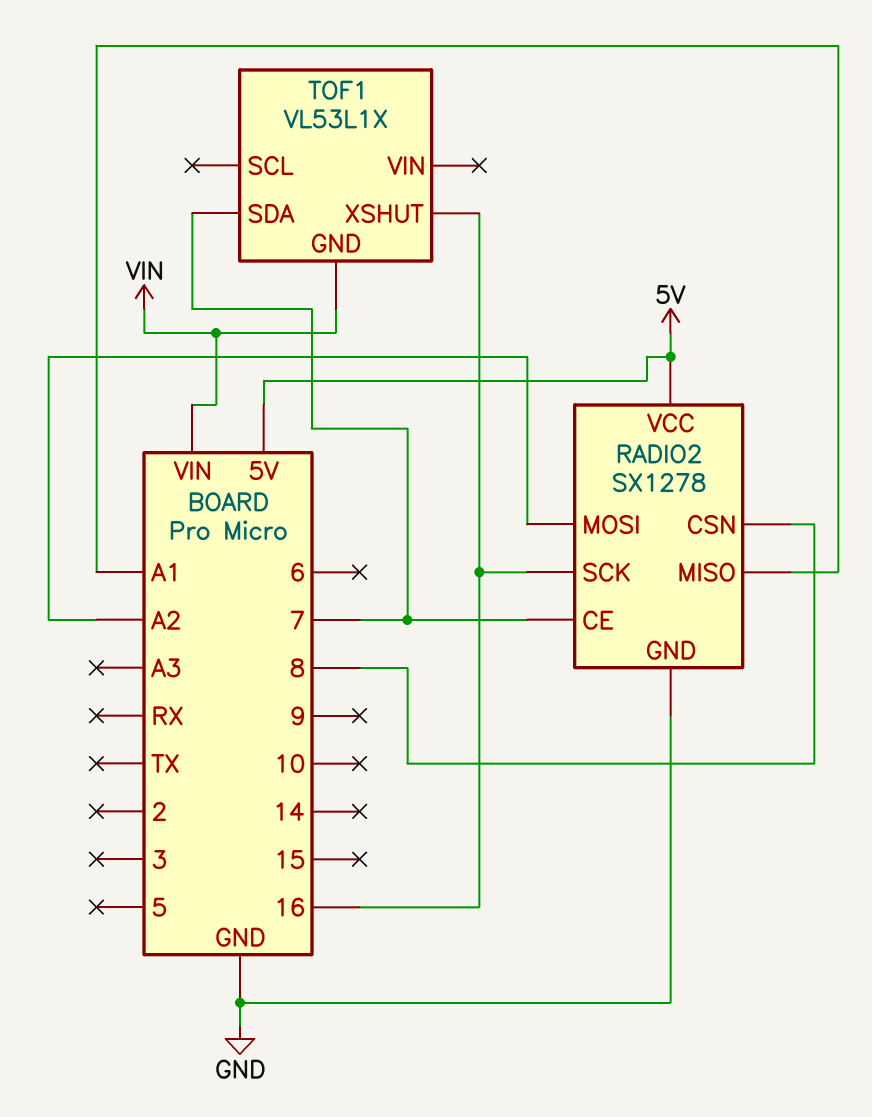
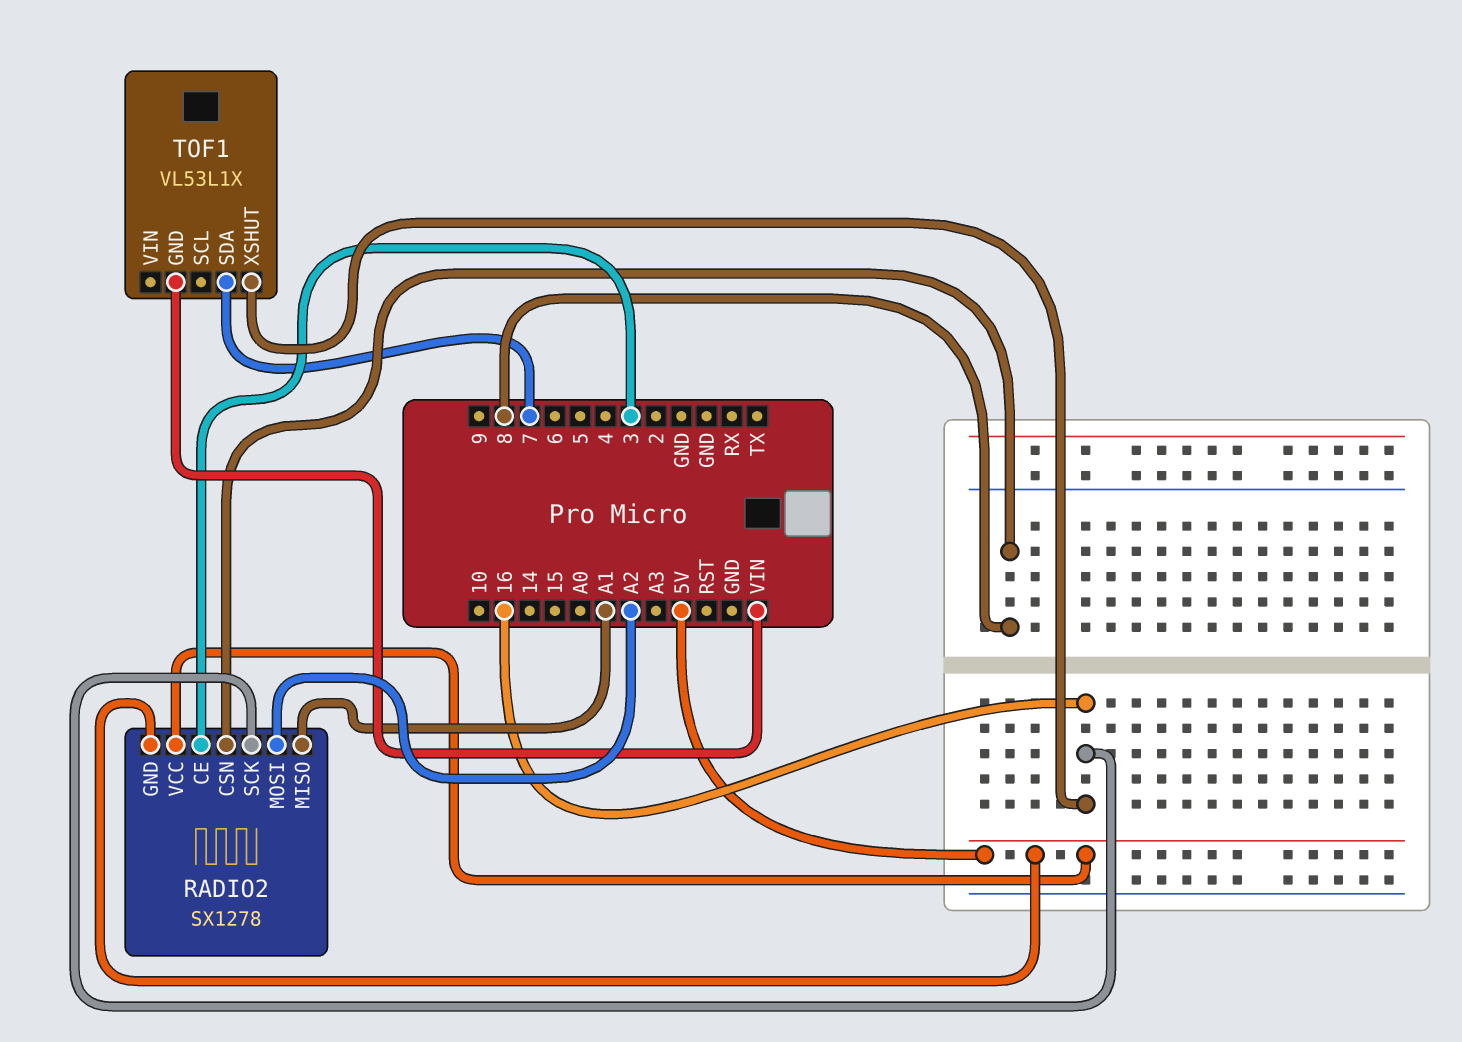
RADIO2 pin CE: 7 -> 3
RADIO2 pin GND: GND -> 5V

